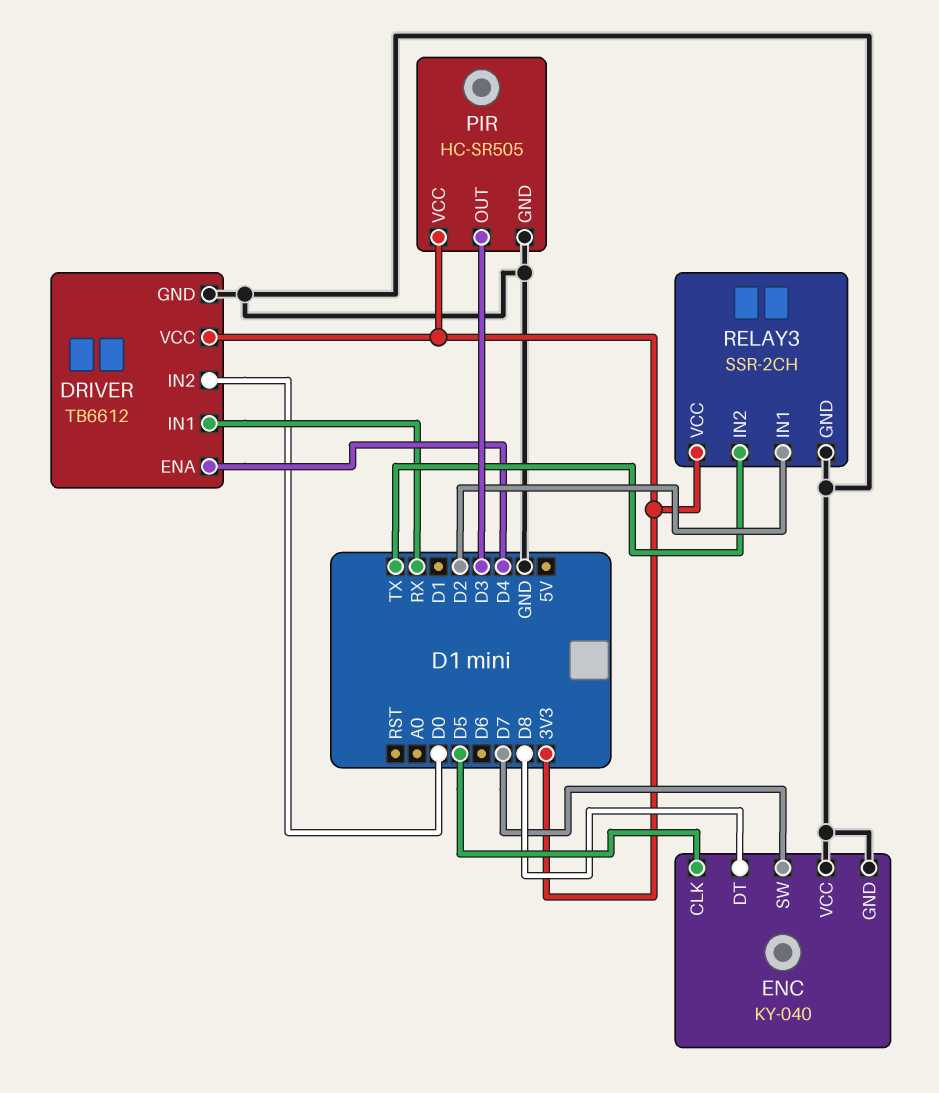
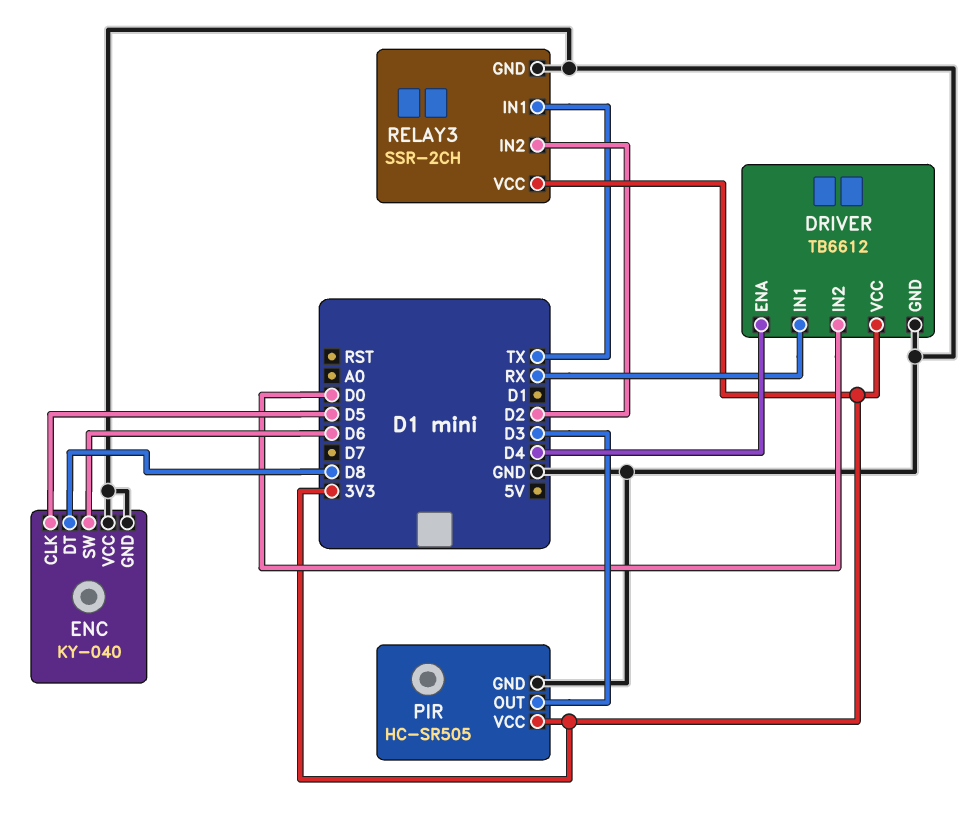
ENC pin SW: D7 -> D6
RELAY3 pin IN1: D2 -> TX
RELAY3 pin IN2: TX -> D2

